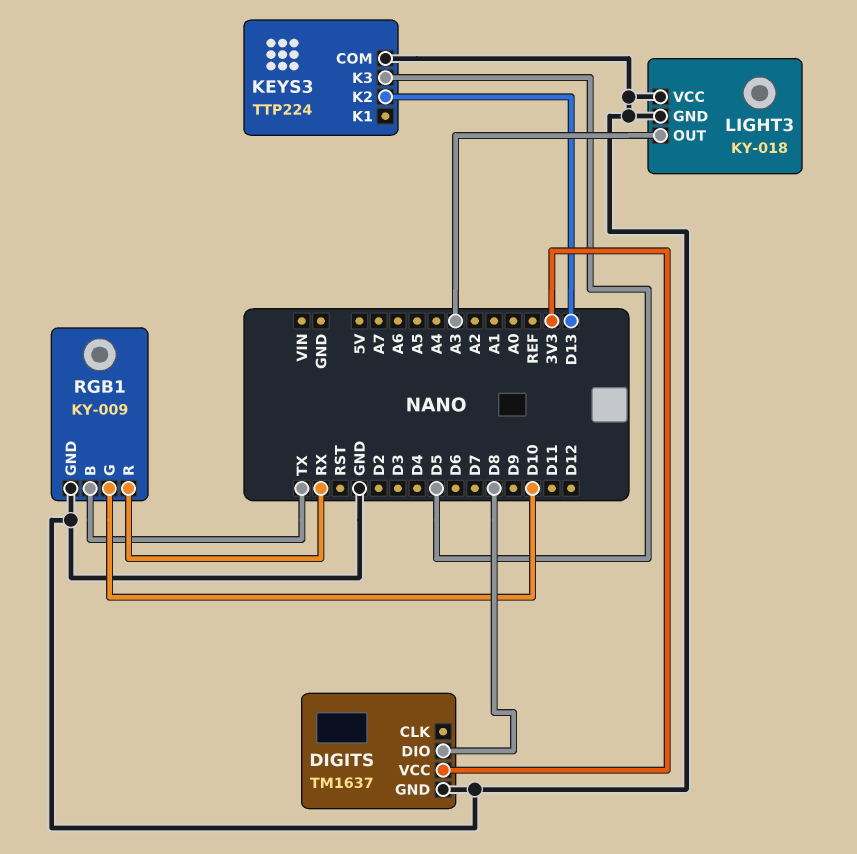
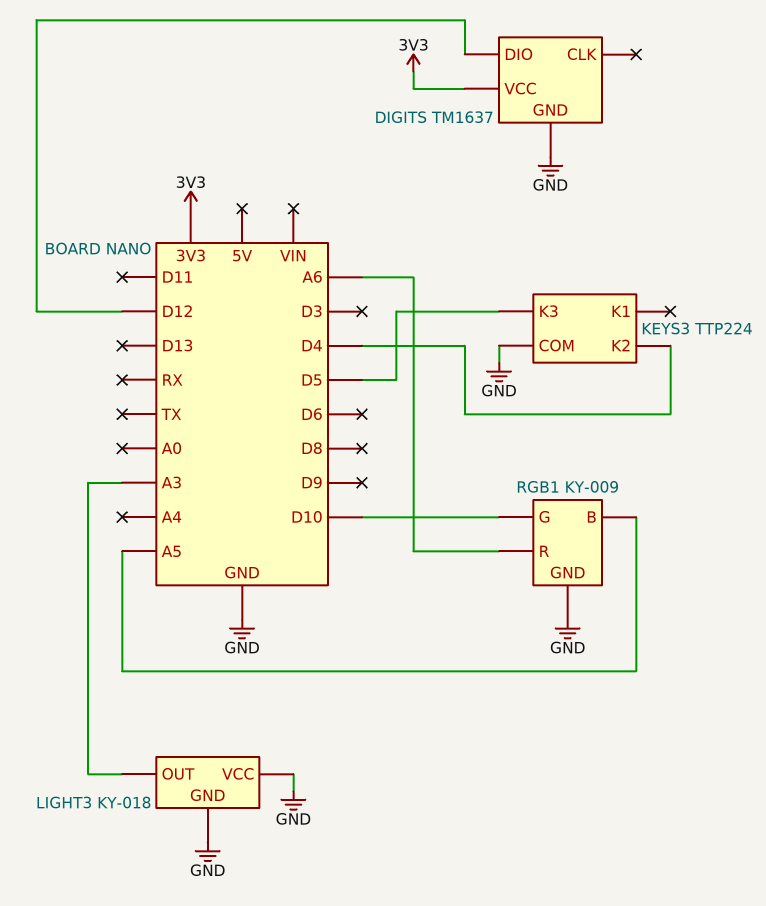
DIGITS pin DIO: D8 -> D12
KEYS3 pin K2: D13 -> D4
RGB1 pin B: TX -> A5
RGB1 pin R: RX -> A6

